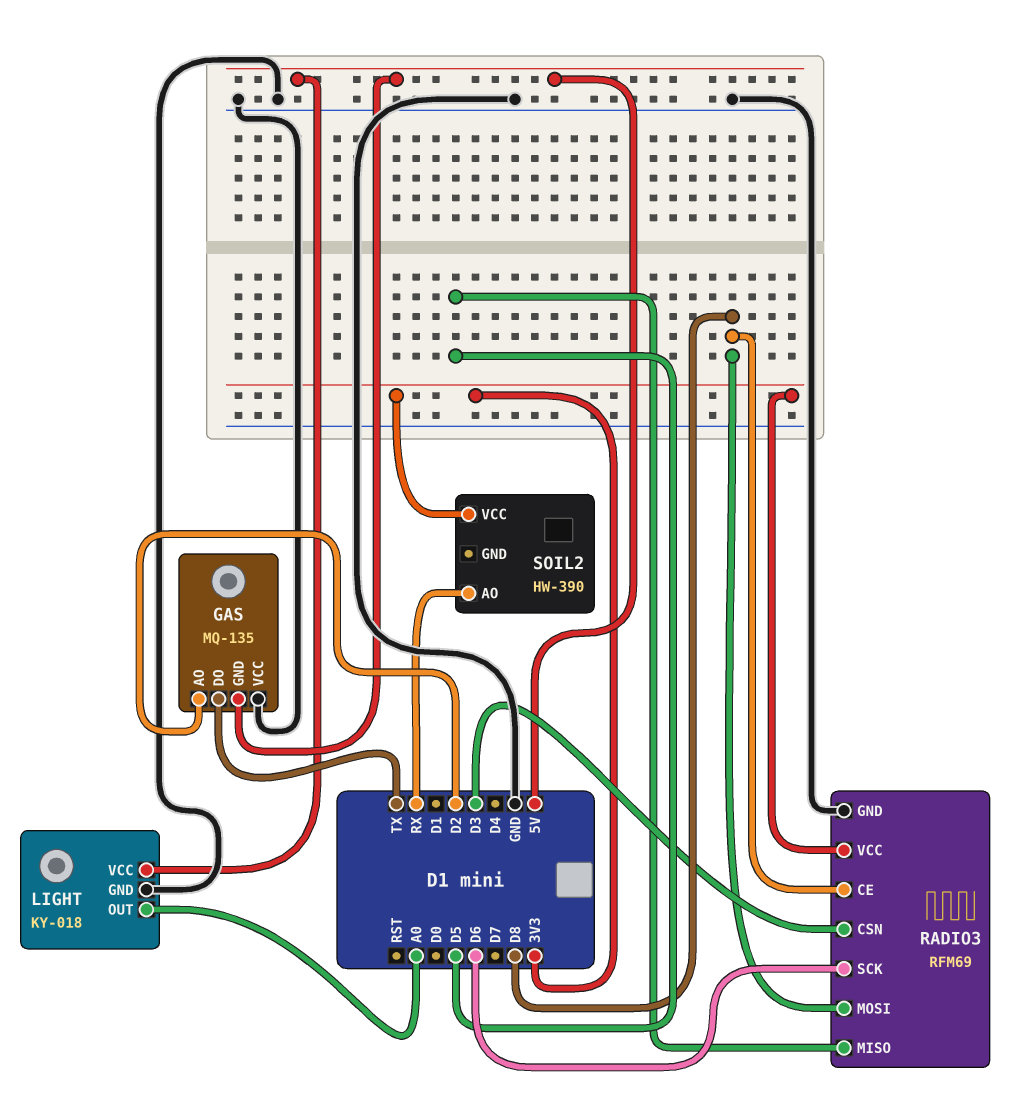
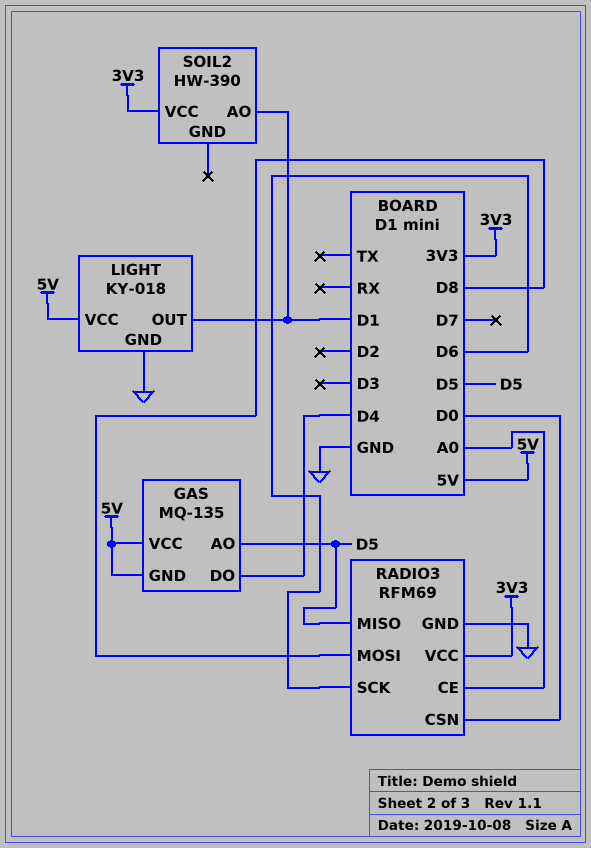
GAS pin AO: D2 -> D5
GAS pin DO: TX -> D4
GAS pin VCC: GND -> 5V
LIGHT pin OUT: A0 -> D1
RADIO3 pin CE: D8 -> A0
RADIO3 pin CSN: D3 -> D0
SOIL2 pin AO: RX -> D1

